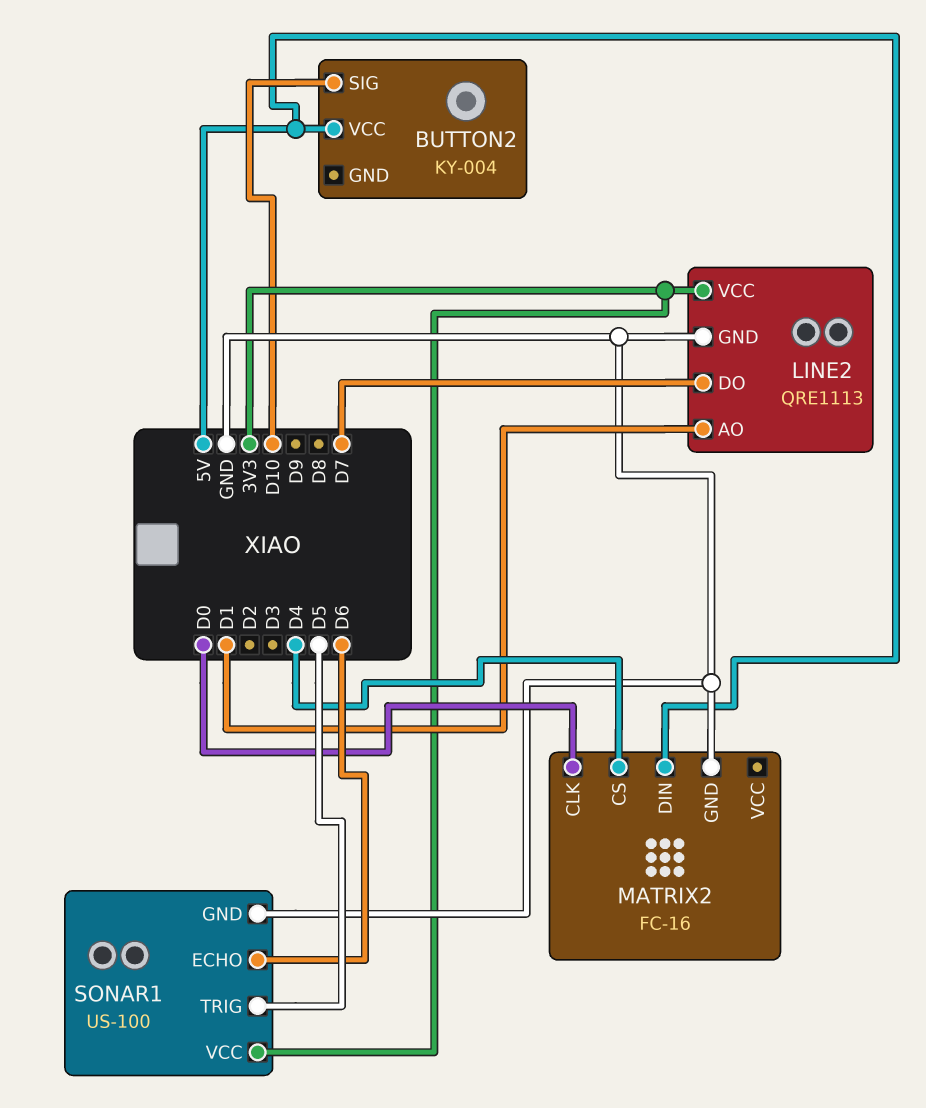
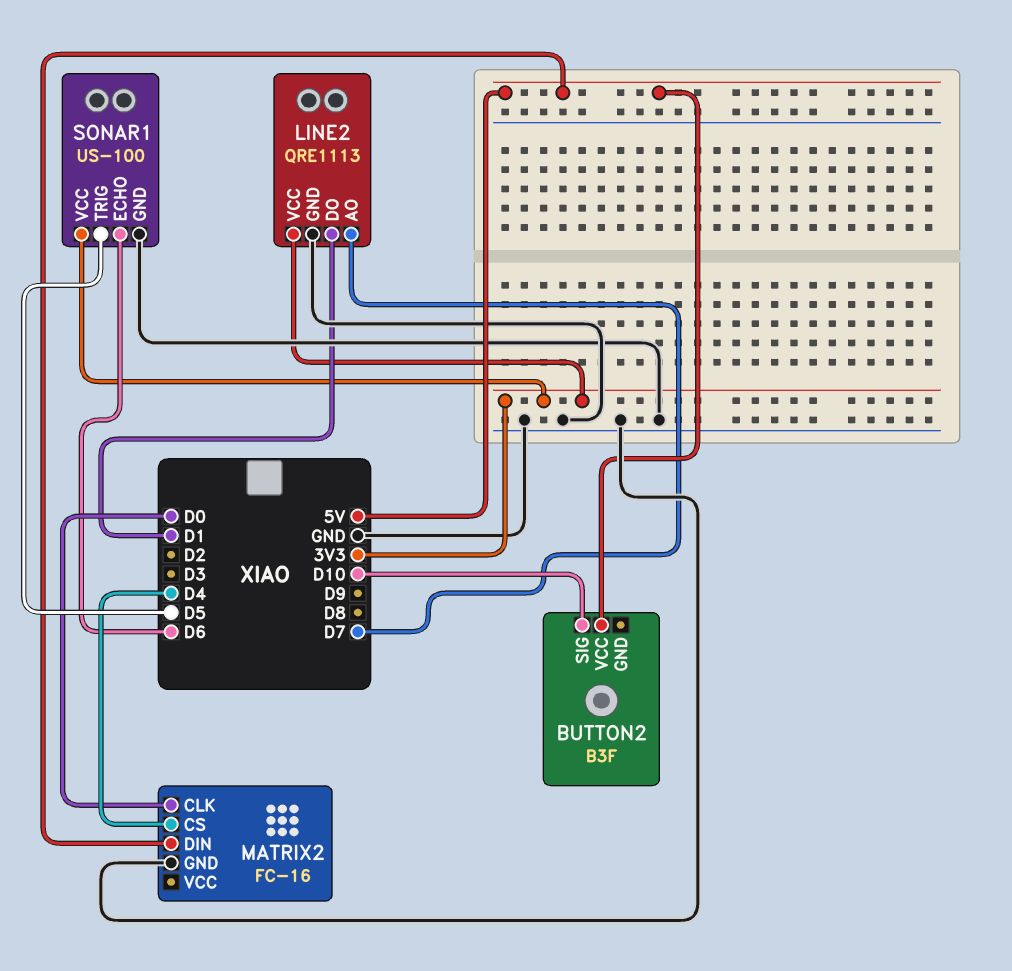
BUTTON2: KY-004 -> B3F
LINE2 pin AO: D1 -> D7
LINE2 pin DO: D7 -> D1

